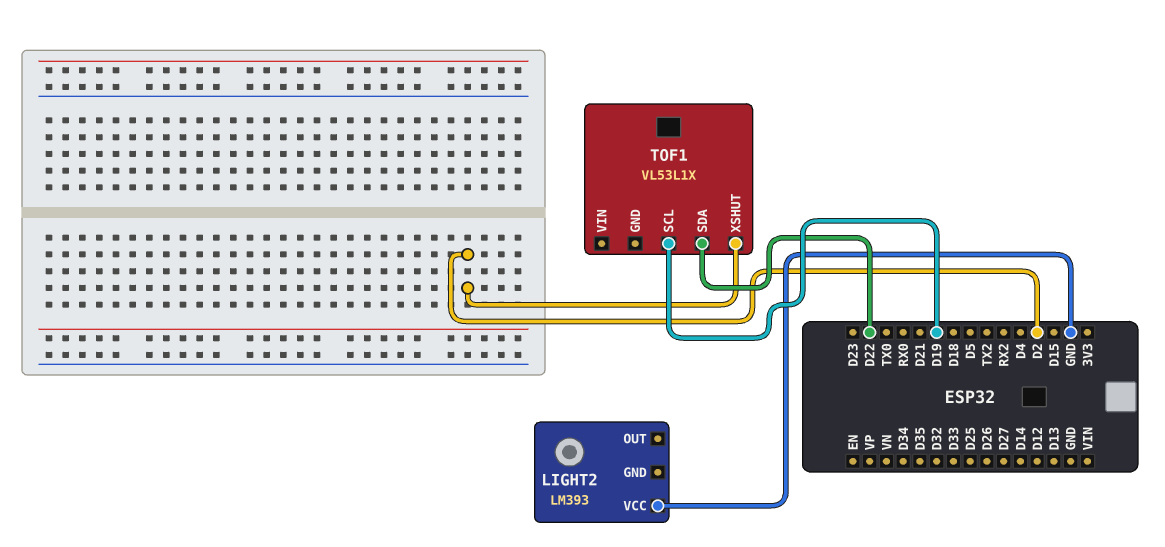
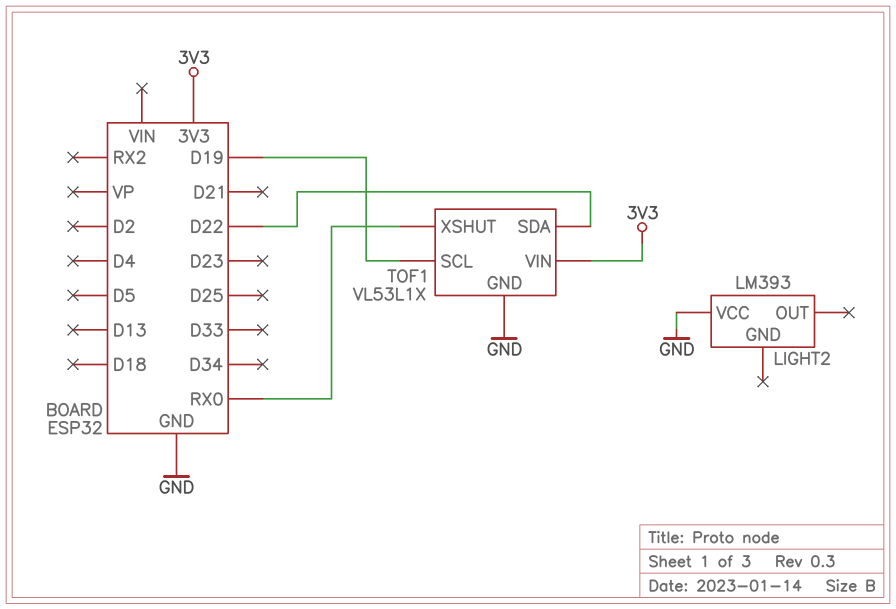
TOF1 pin GND: none -> GND
TOF1 pin VIN: none -> 3V3
TOF1 pin XSHUT: D2 -> RX0

